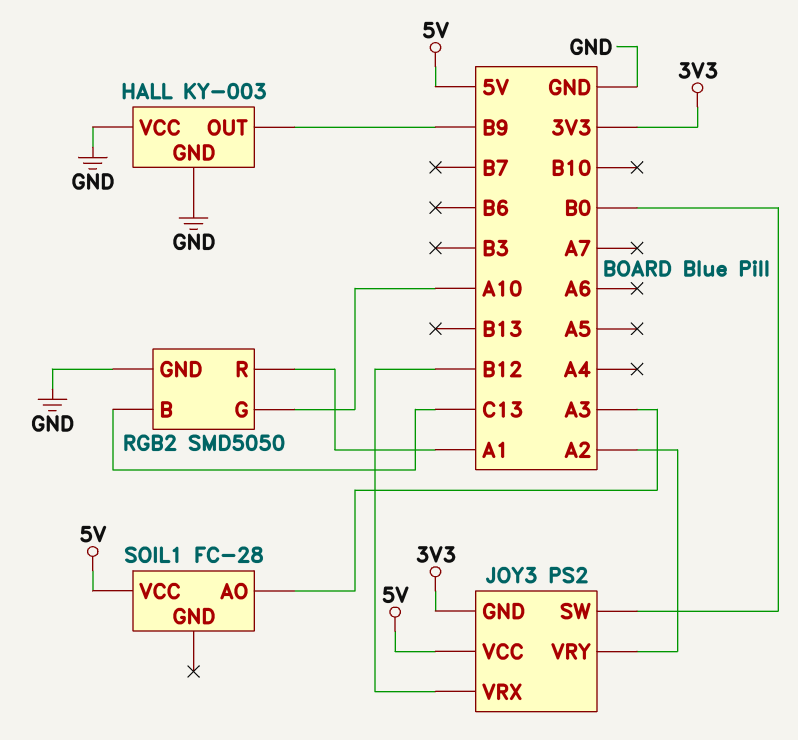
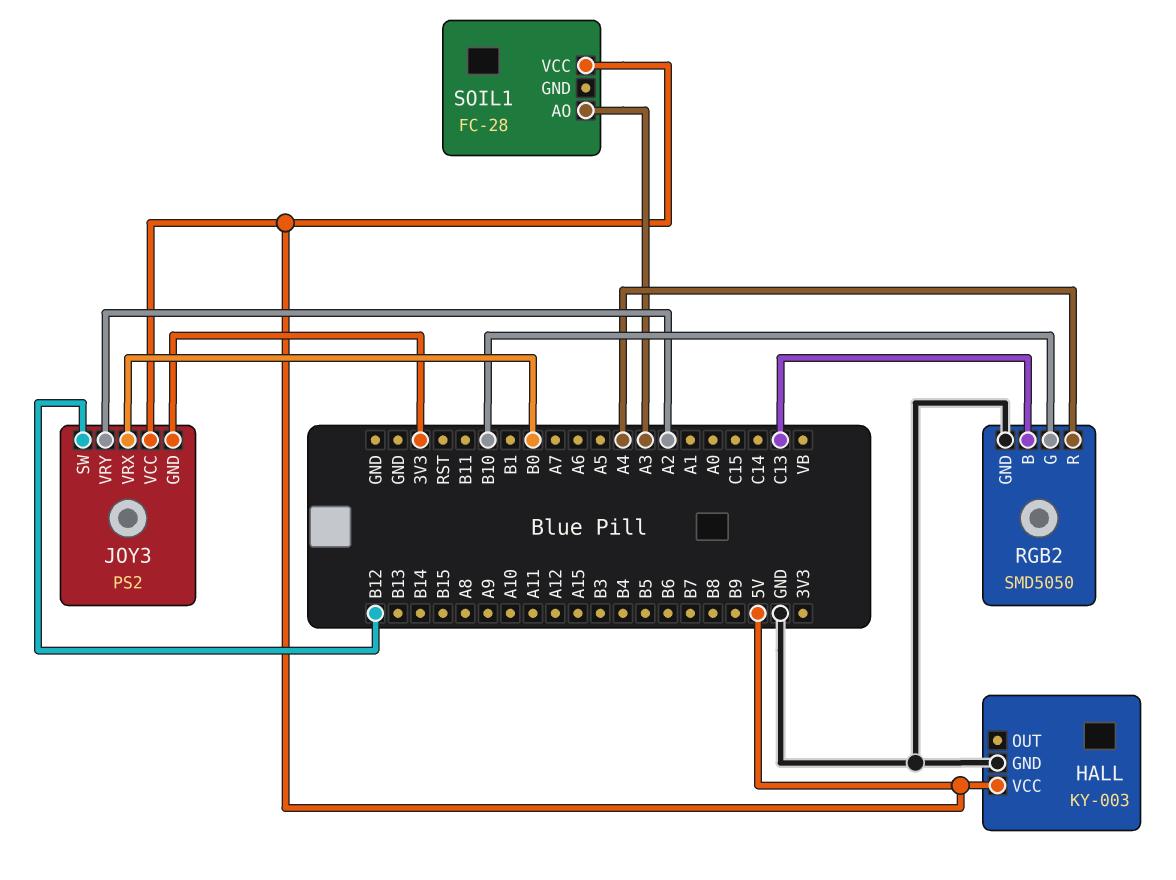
HALL pin OUT: B9 -> none
HALL pin VCC: GND -> 5V
JOY3 pin SW: B0 -> B12
JOY3 pin VRX: B12 -> B0
RGB2 pin G: A10 -> B10
RGB2 pin R: A1 -> A4

